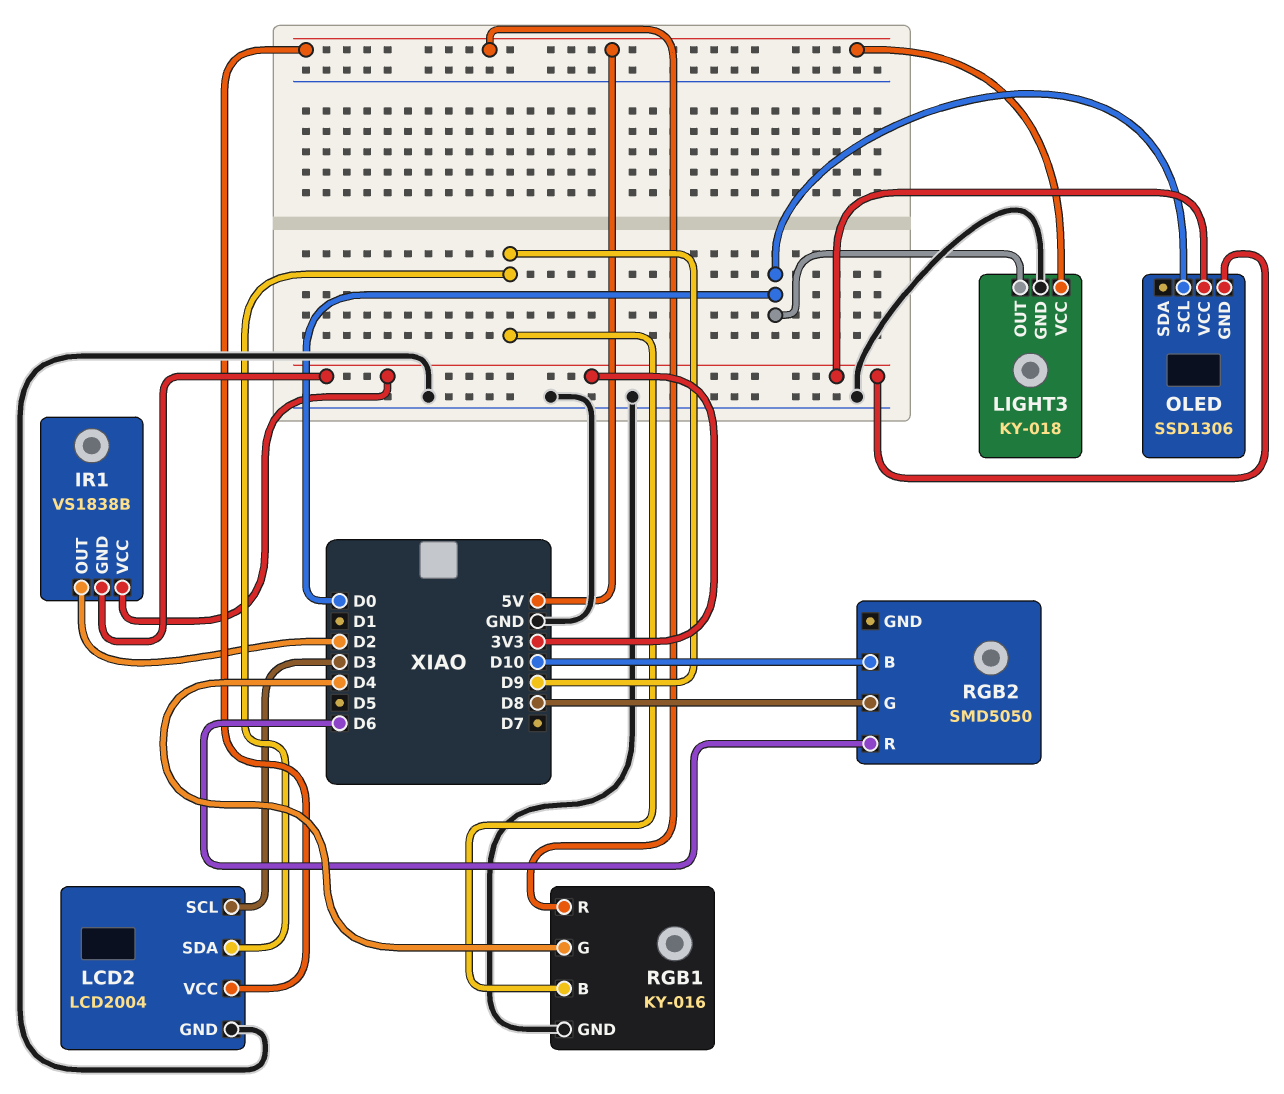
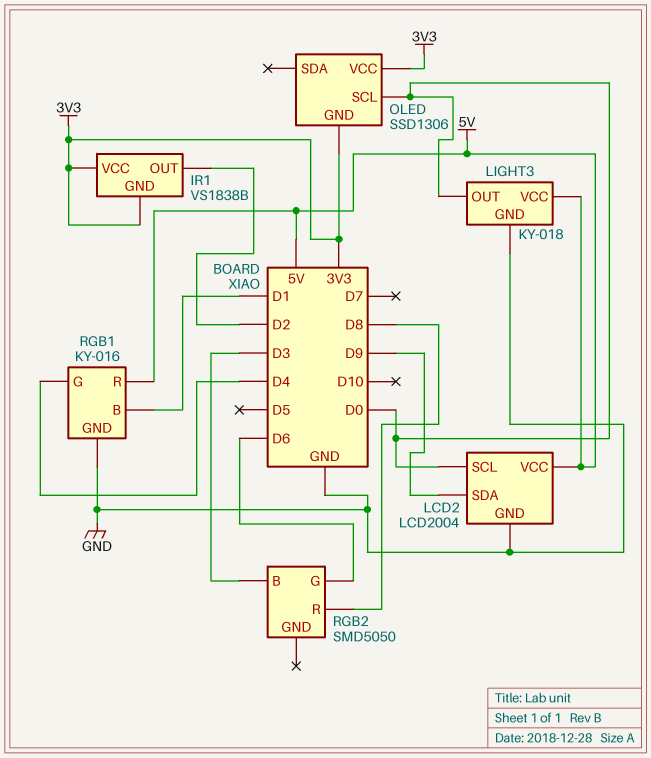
LCD2 pin SCL: D3 -> D0
RGB1 pin B: D9 -> D1
RGB2 pin B: D10 -> D3
RGB2 pin G: D8 -> D6
RGB2 pin R: D6 -> D8

